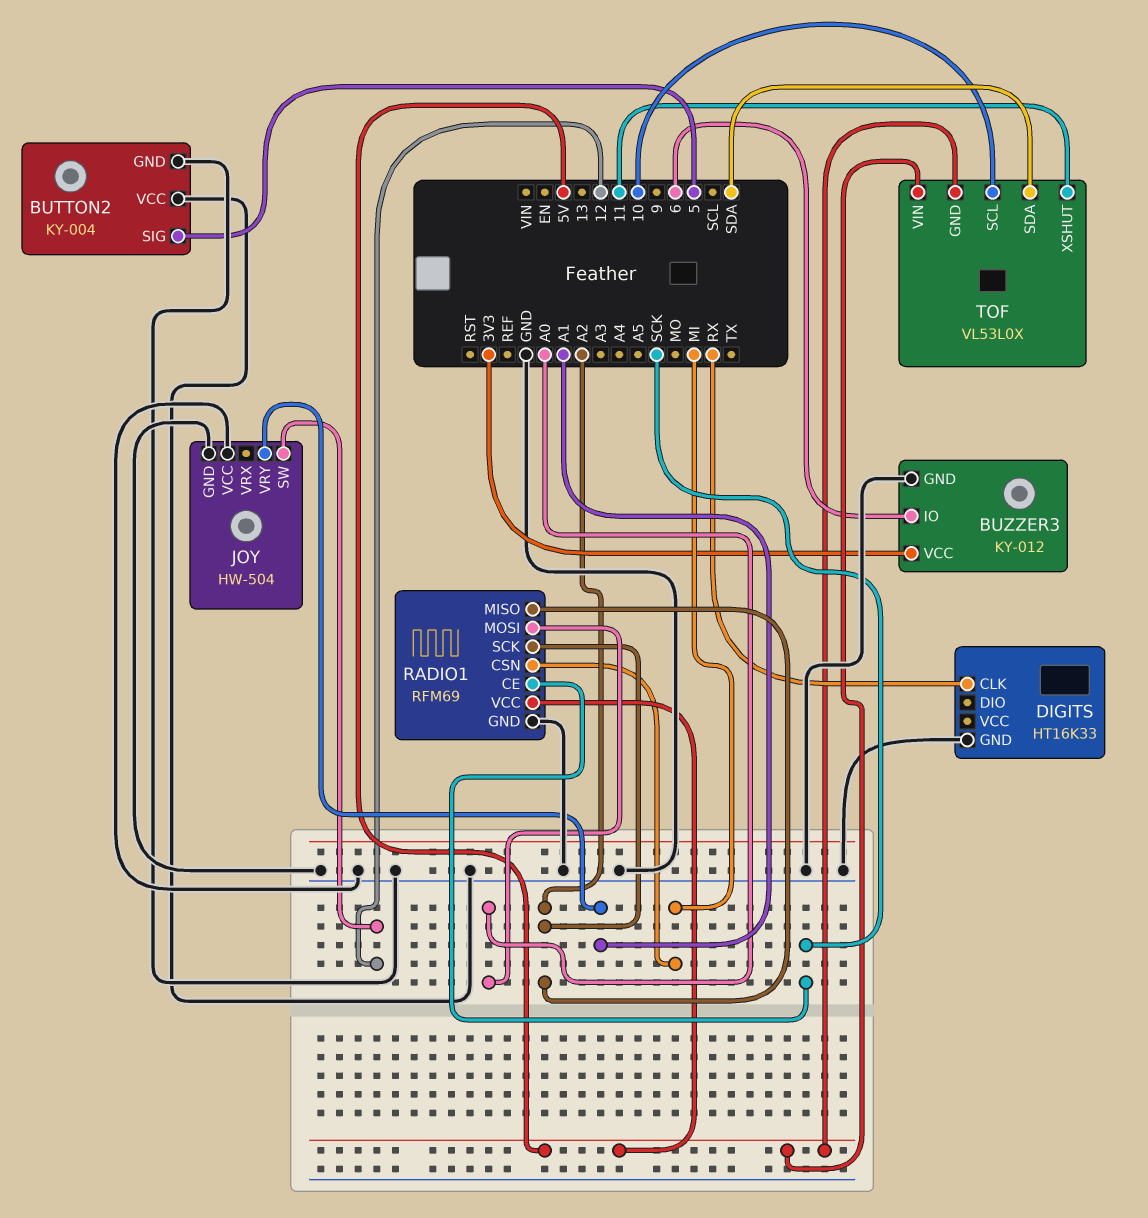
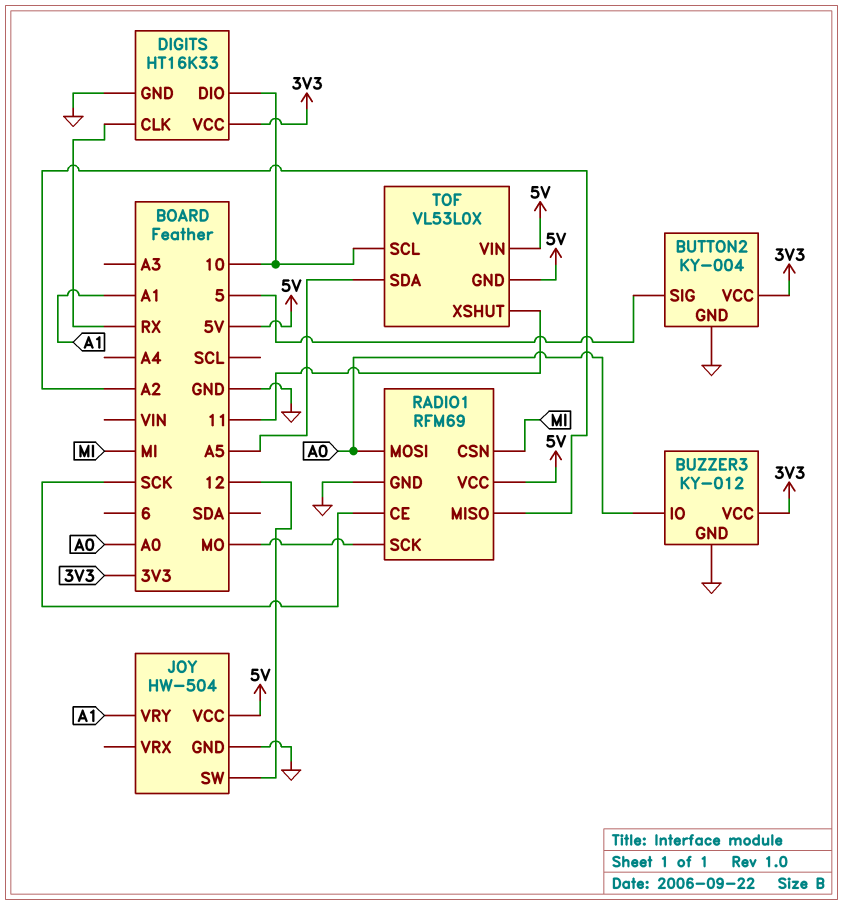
BUTTON2 pin VCC: GND -> 3V3
BUZZER3 pin IO: 6 -> A0
DIGITS pin DIO: none -> 10
DIGITS pin VCC: none -> 3V3
JOY pin VCC: GND -> 5V
RADIO1 pin SCK: A2 -> MO
TOF pin SDA: SDA -> A5

